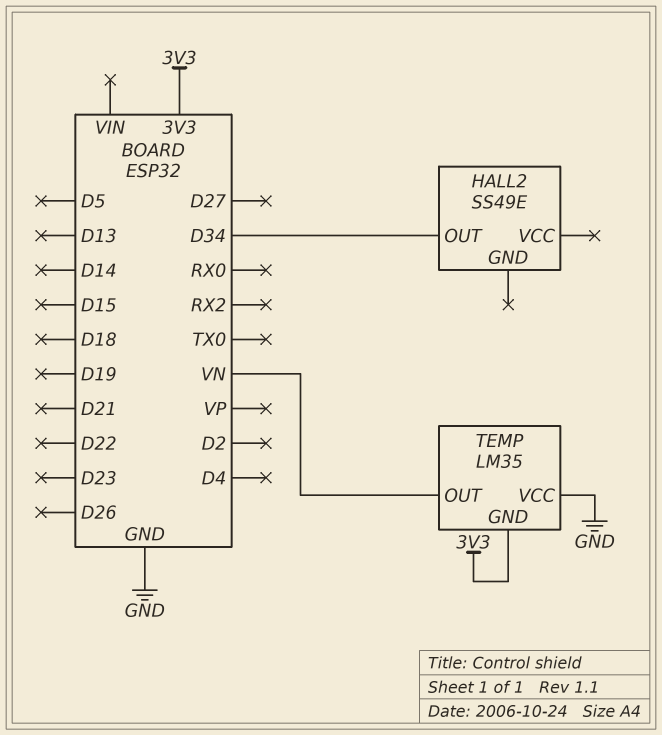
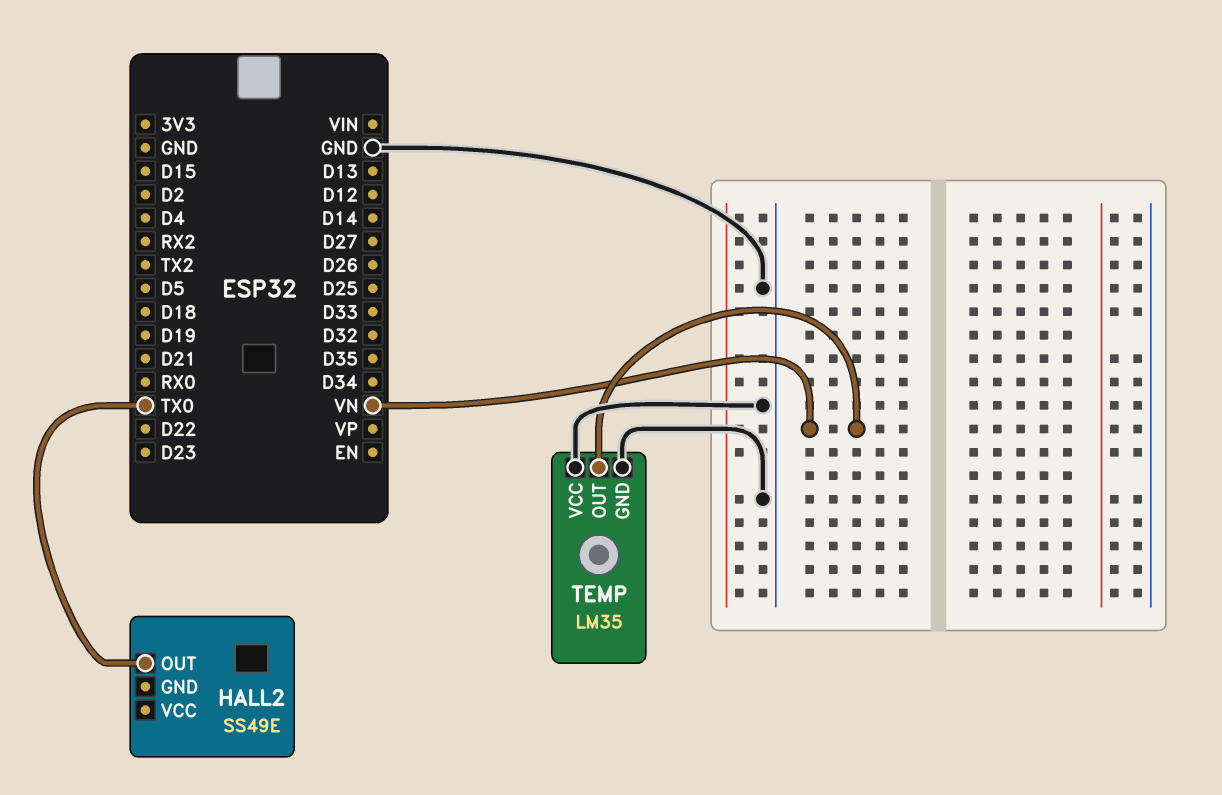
HALL2 pin OUT: D34 -> TX0
TEMP pin GND: 3V3 -> GND

